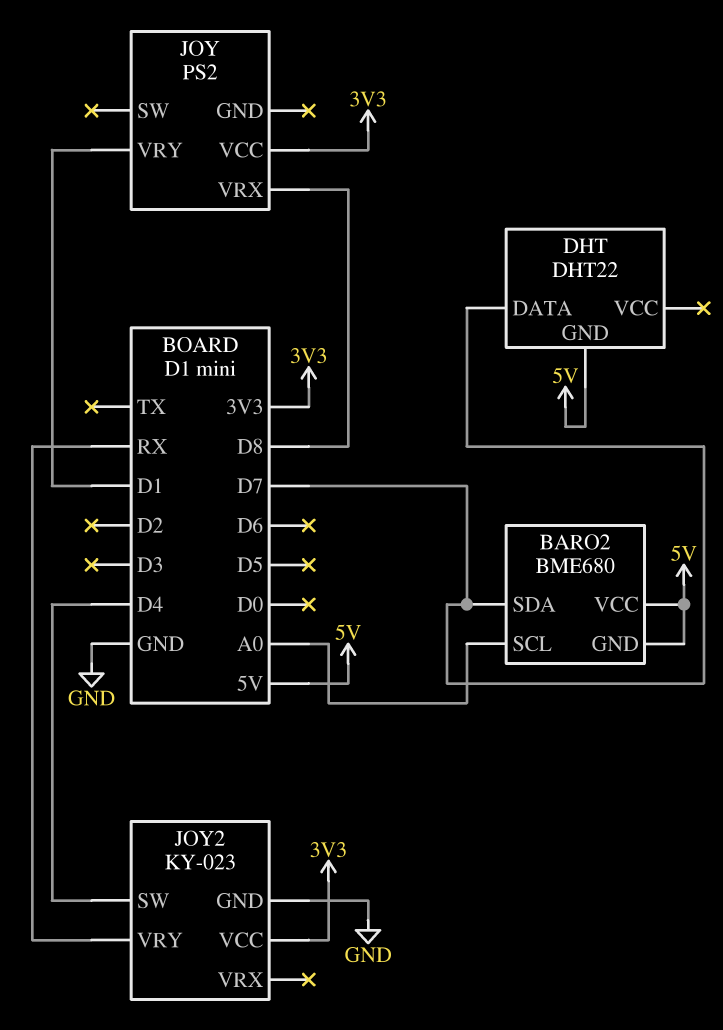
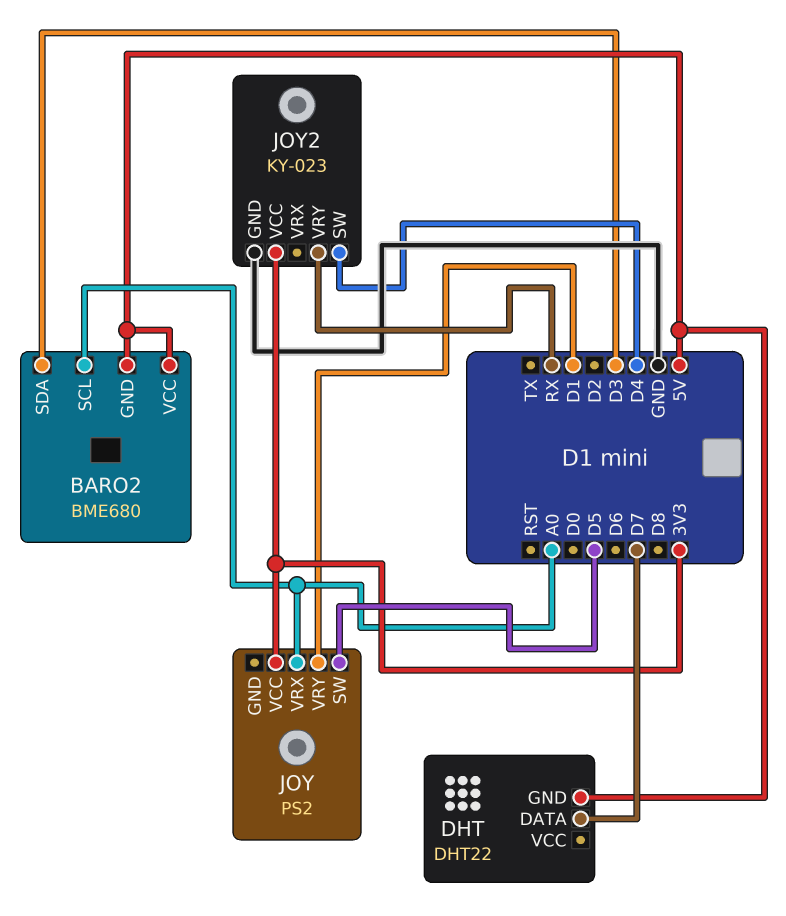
BARO2 pin SDA: D7 -> D3
JOY pin SW: none -> D5
JOY pin VRX: D8 -> A0

